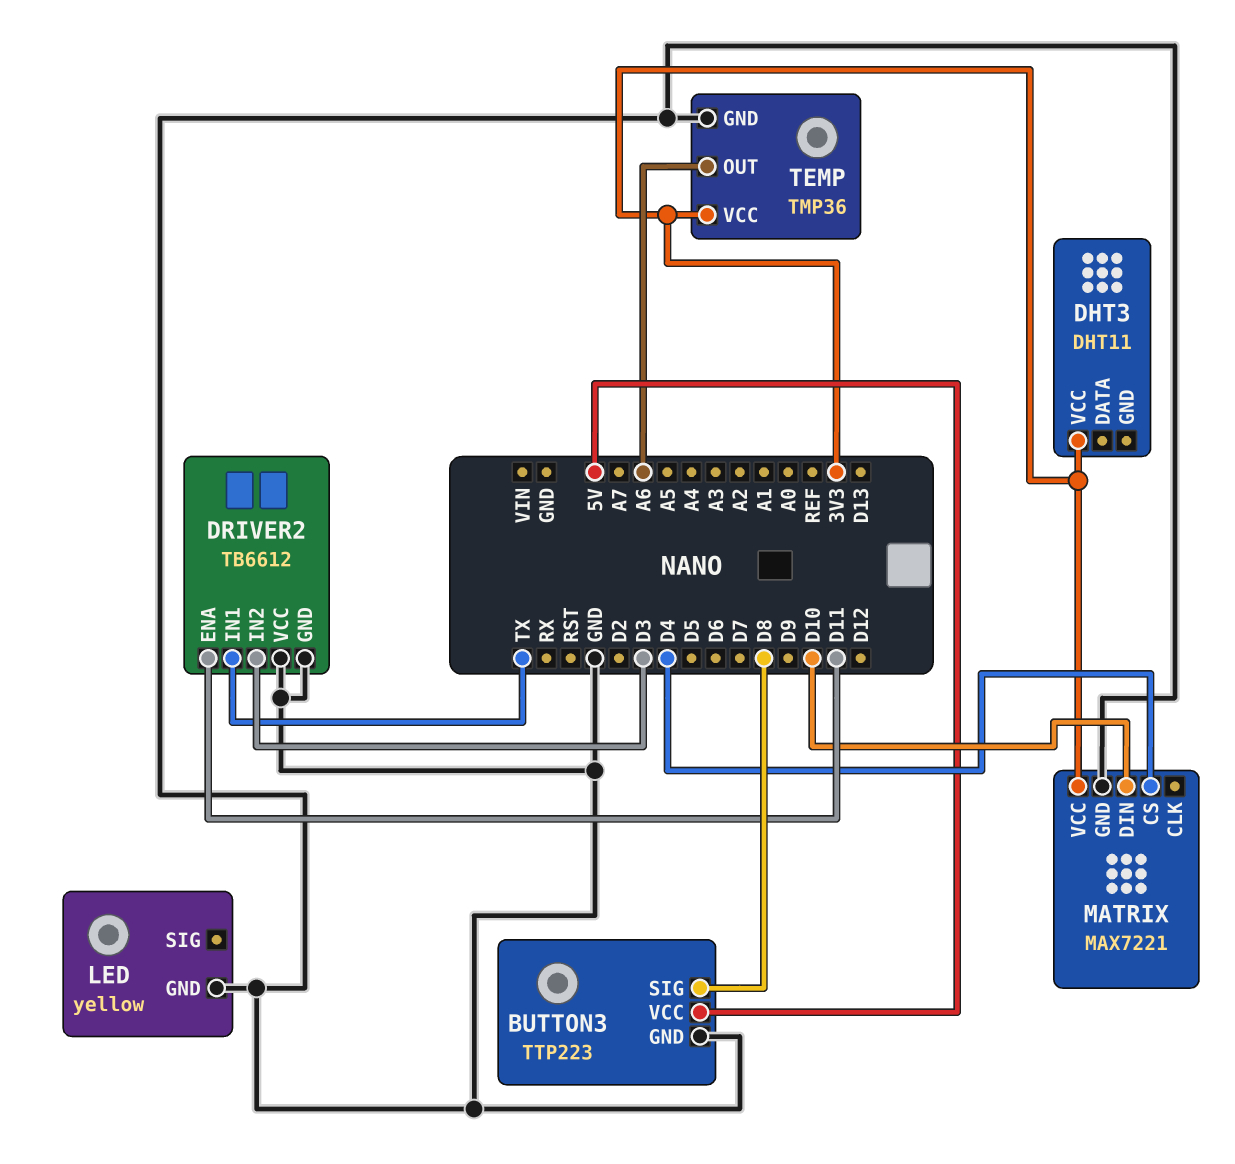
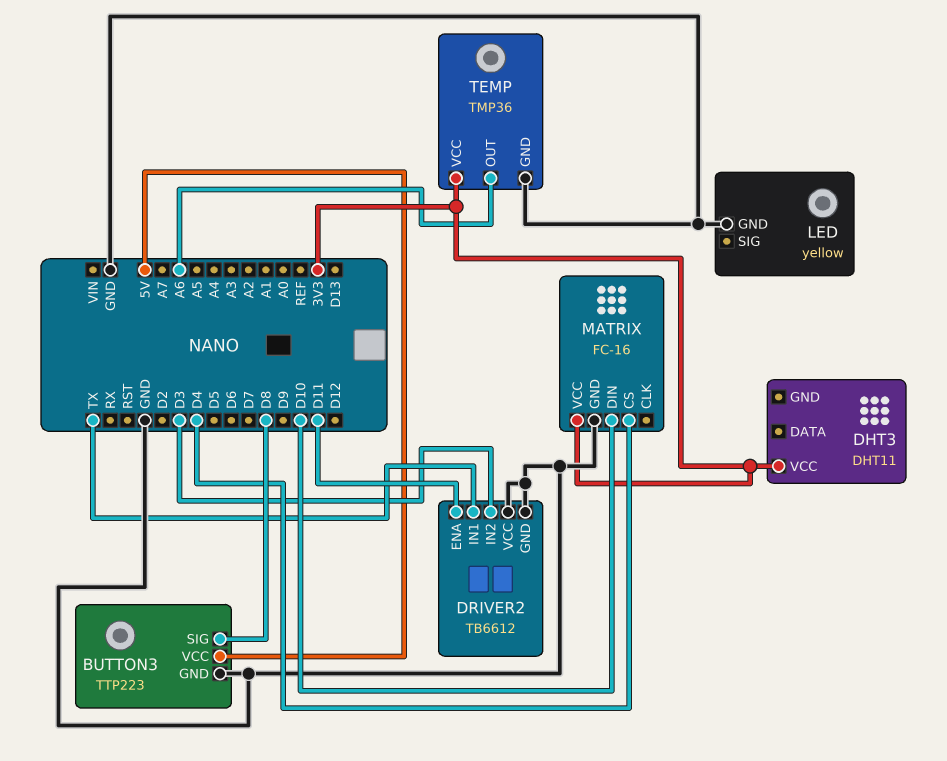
MATRIX: MAX7221 -> FC-16

